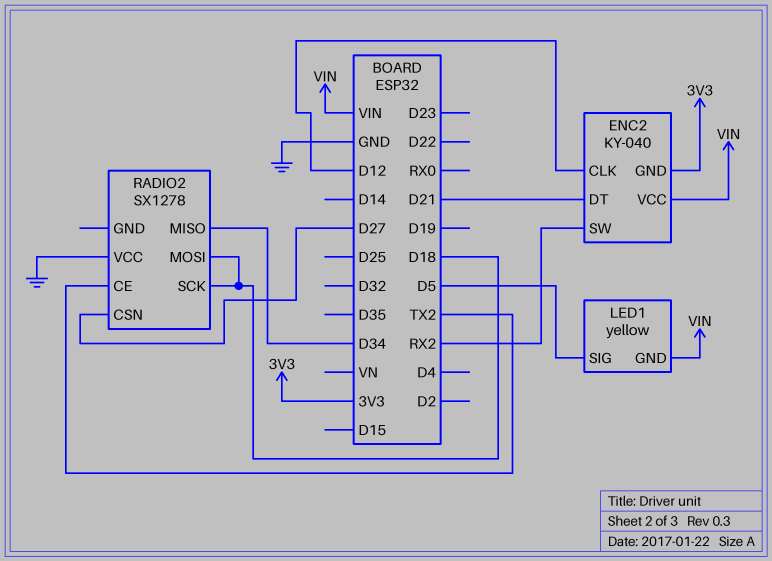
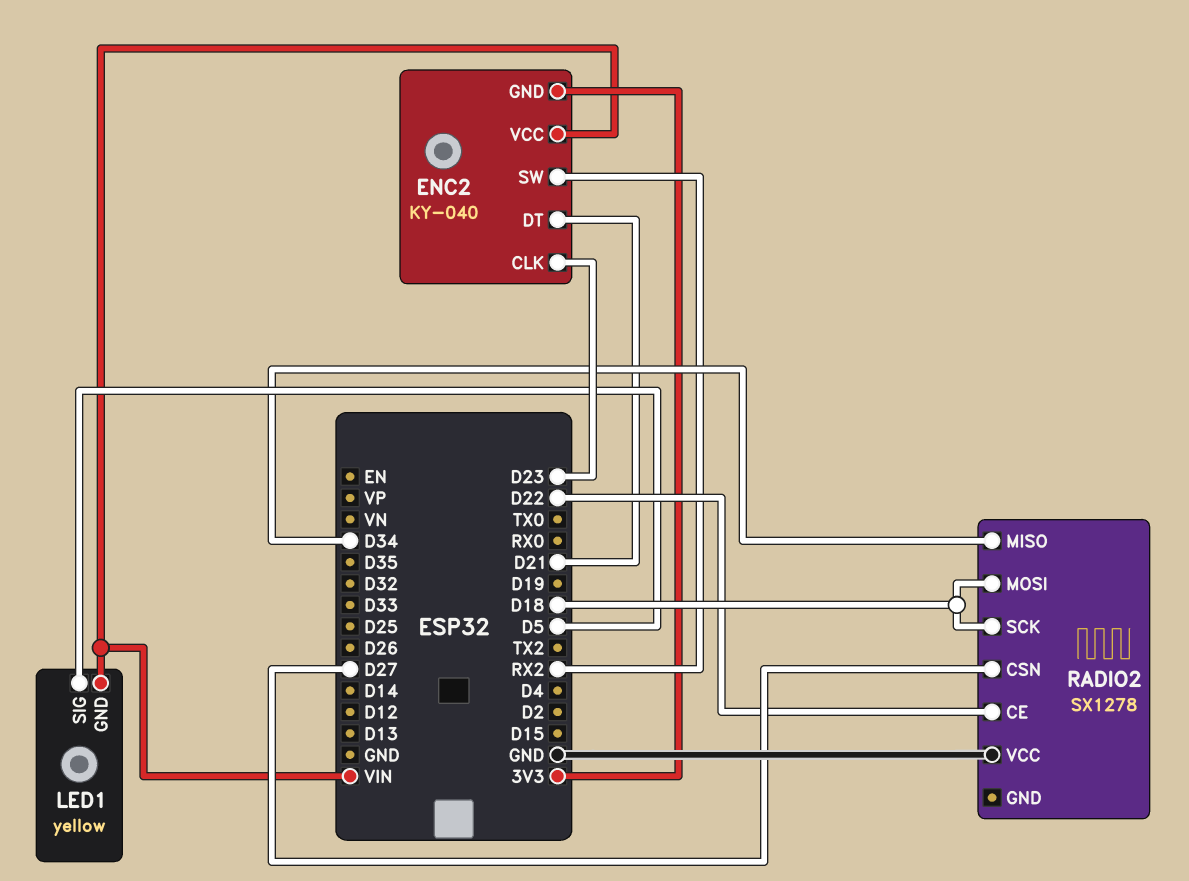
ENC2 pin CLK: D12 -> D23
RADIO2 pin CE: TX2 -> D22

